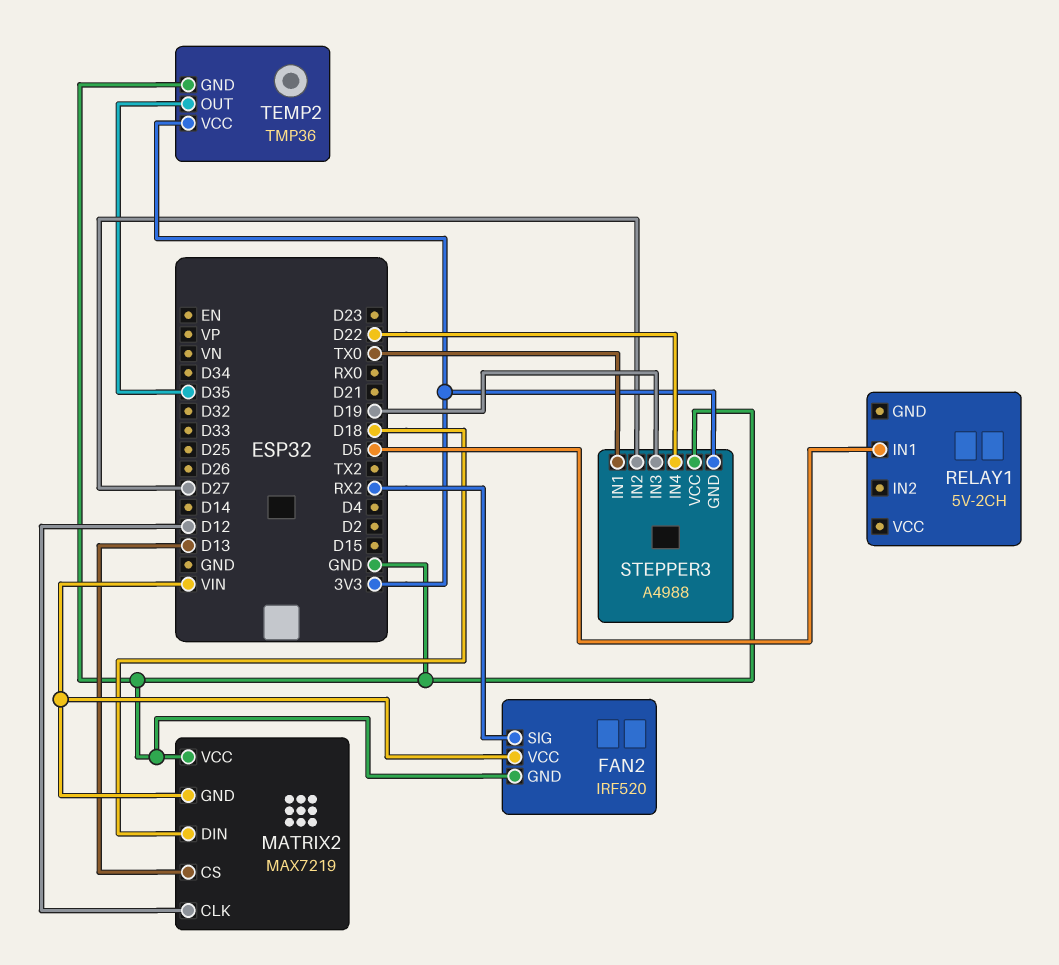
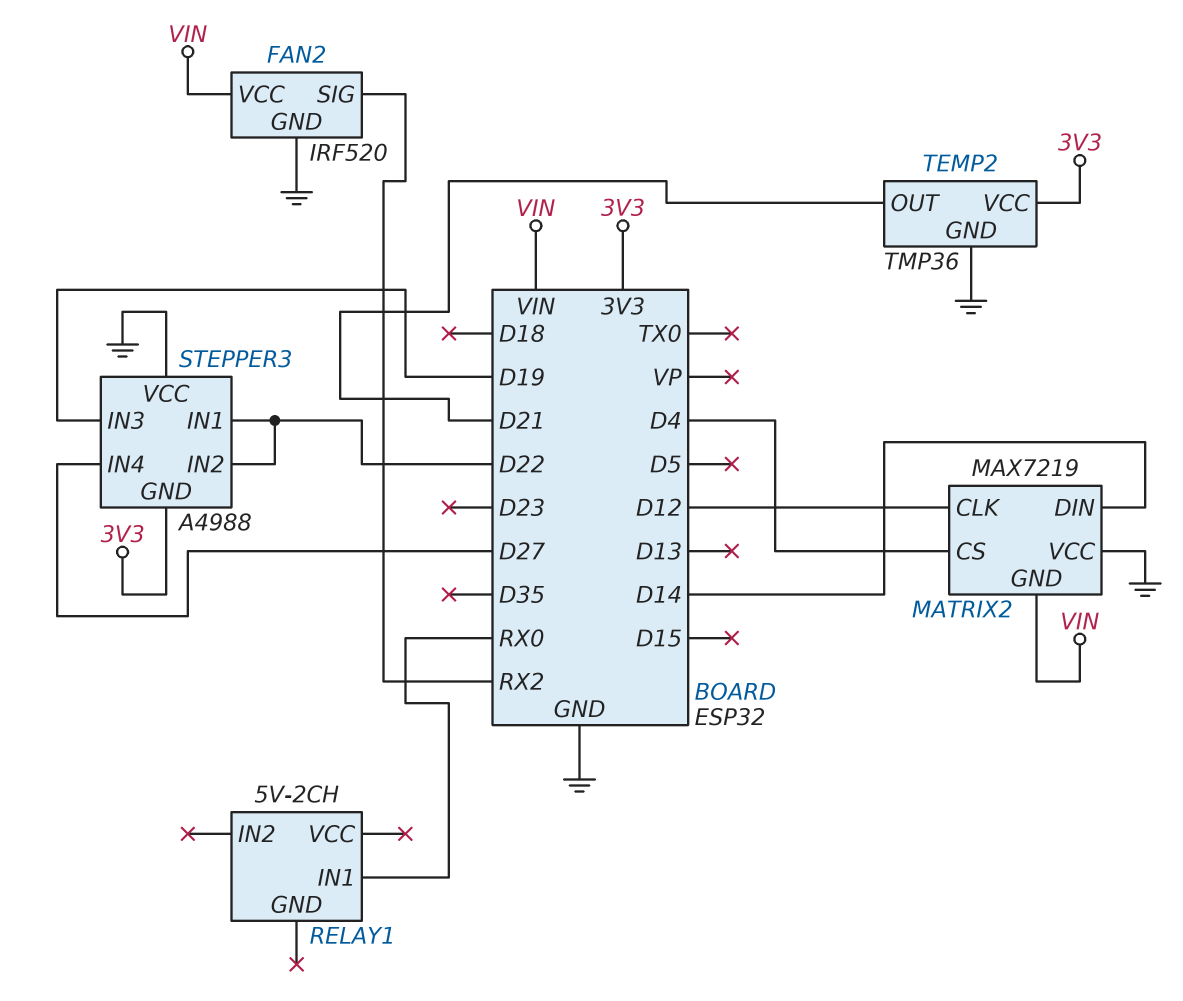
MATRIX2 pin CS: D13 -> D4
MATRIX2 pin DIN: D18 -> D14
RELAY1 pin IN1: D5 -> RX0
STEPPER3 pin IN1: TX0 -> D22
STEPPER3 pin IN2: D27 -> D22
STEPPER3 pin IN4: D22 -> D27
TEMP2 pin OUT: D35 -> D21

